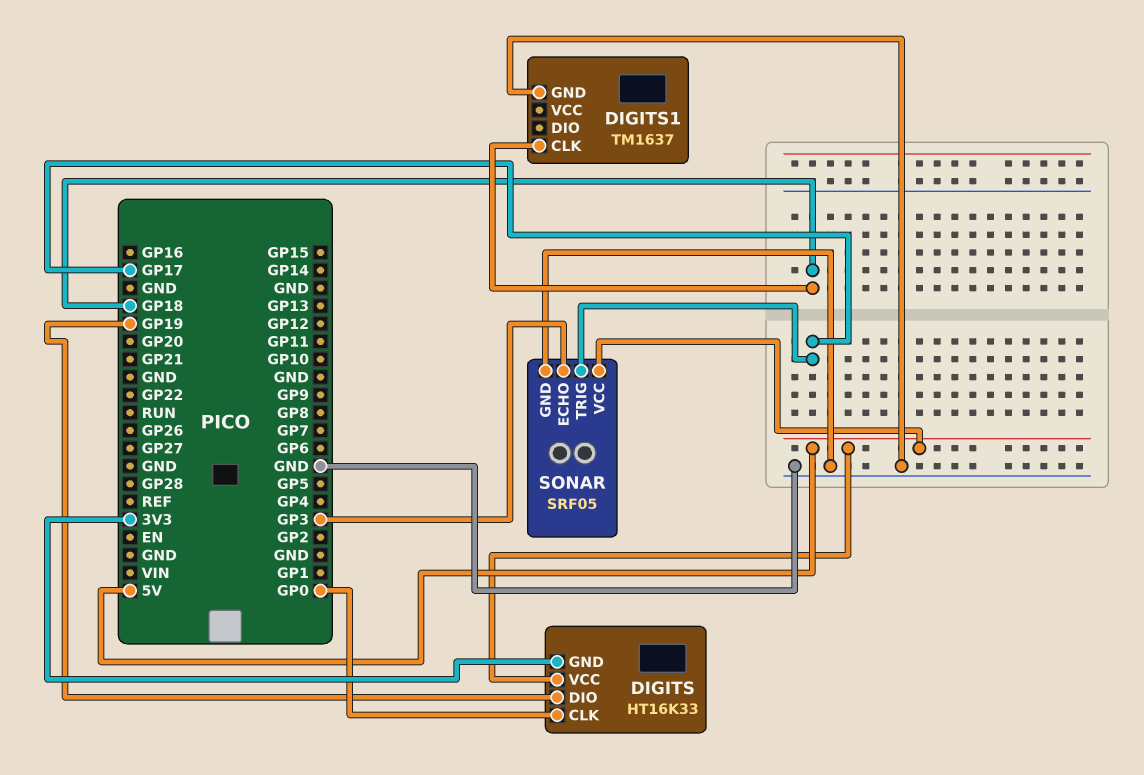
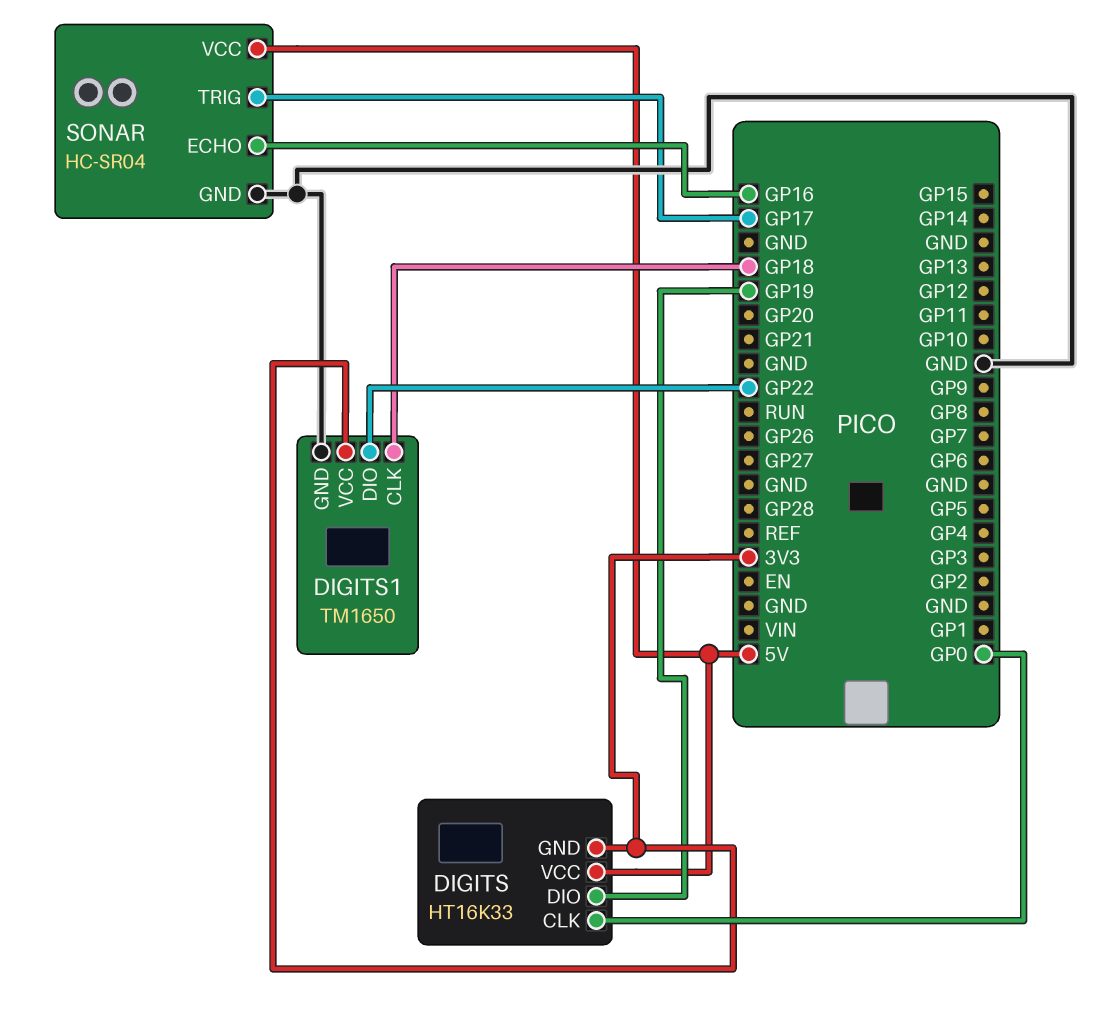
DIGITS1: TM1637 -> TM1650
DIGITS1 pin DIO: none -> GP22
DIGITS1 pin VCC: none -> 3V3
SONAR: SRF05 -> HC-SR04
SONAR pin ECHO: GP3 -> GP16

